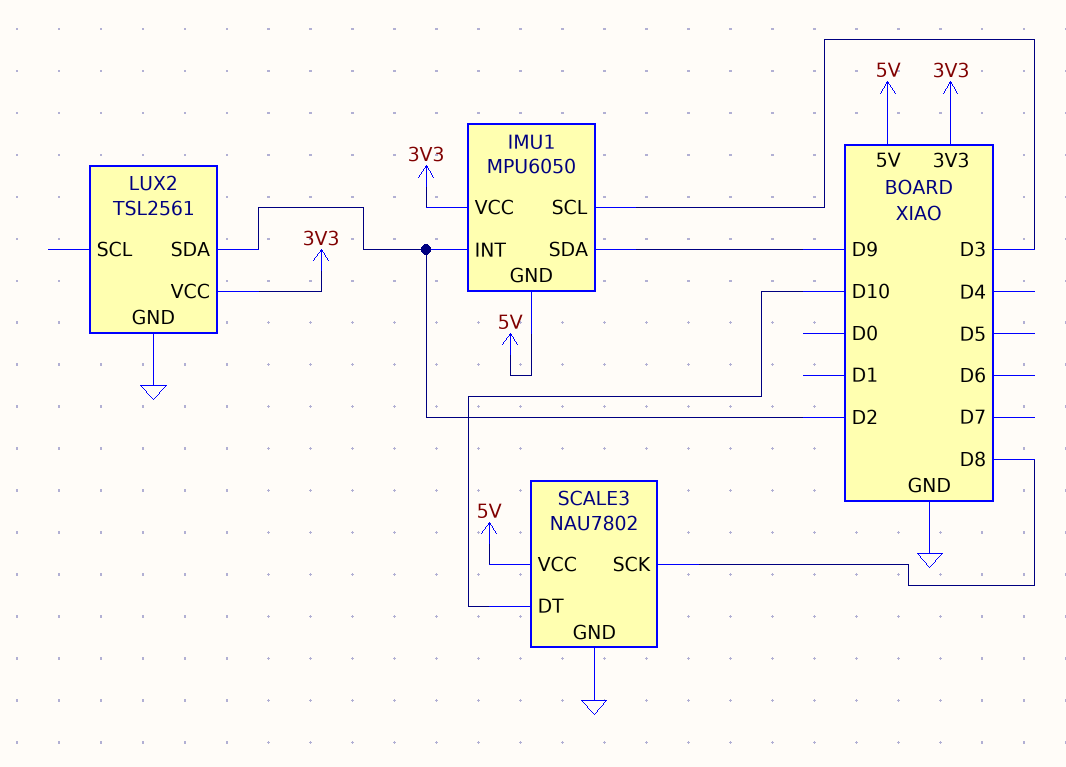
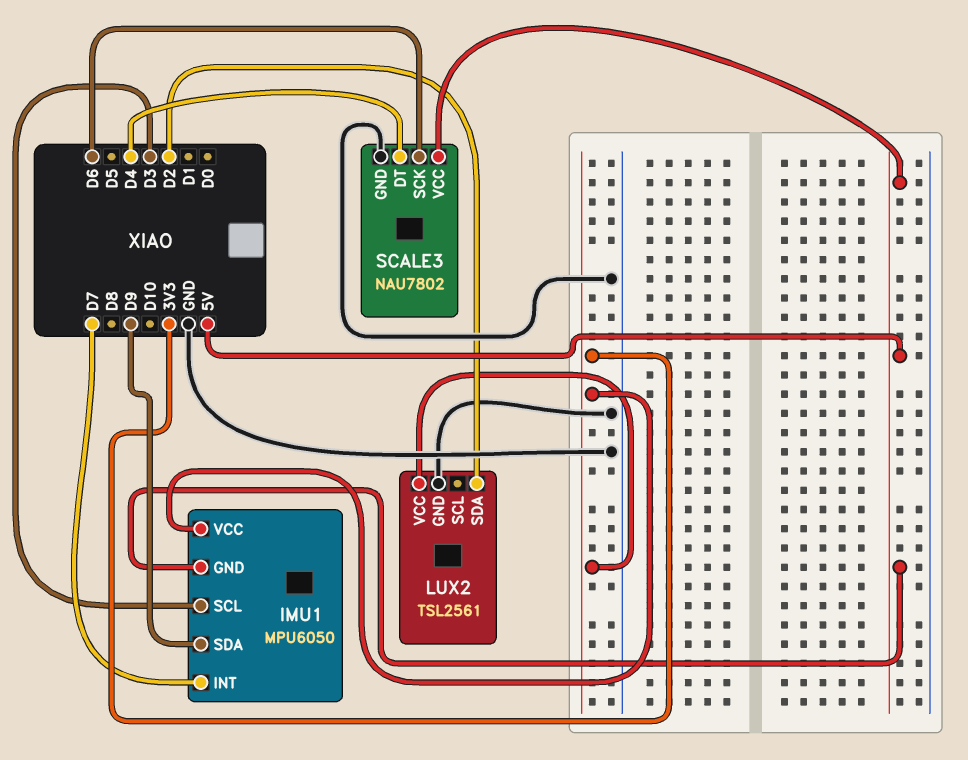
IMU1 pin INT: D2 -> D7
SCALE3 pin DT: D10 -> D4
SCALE3 pin SCK: D8 -> D6

